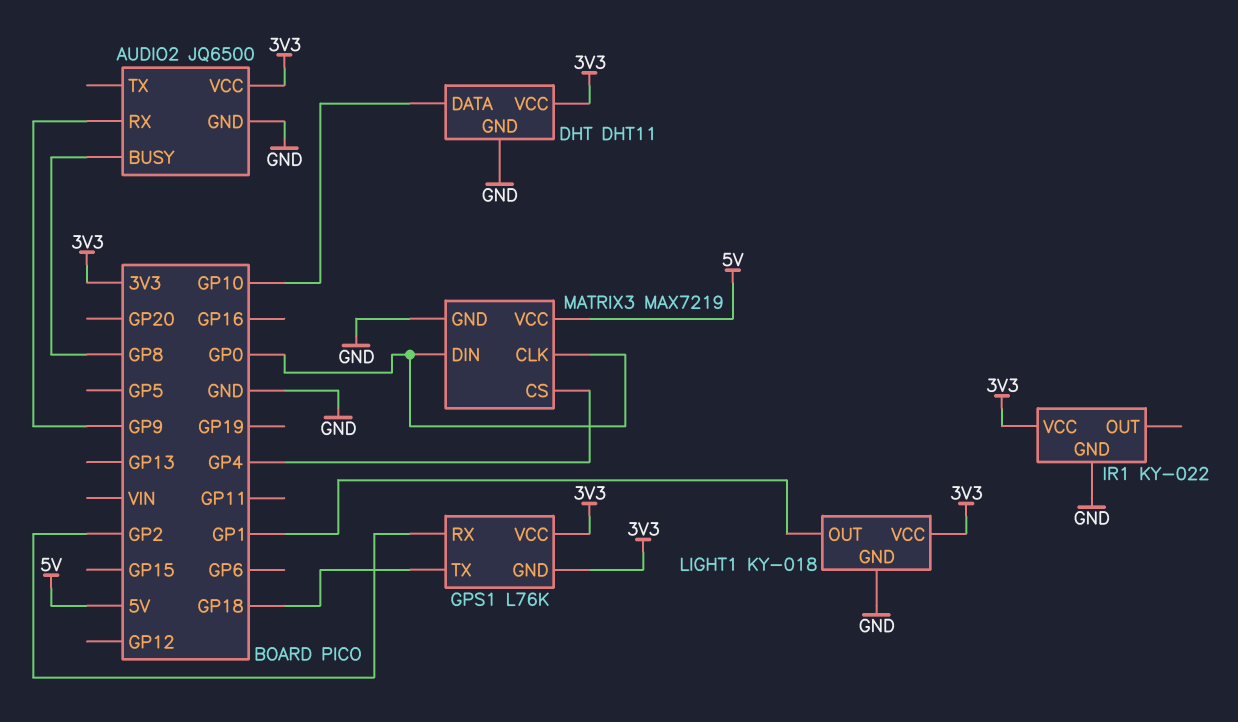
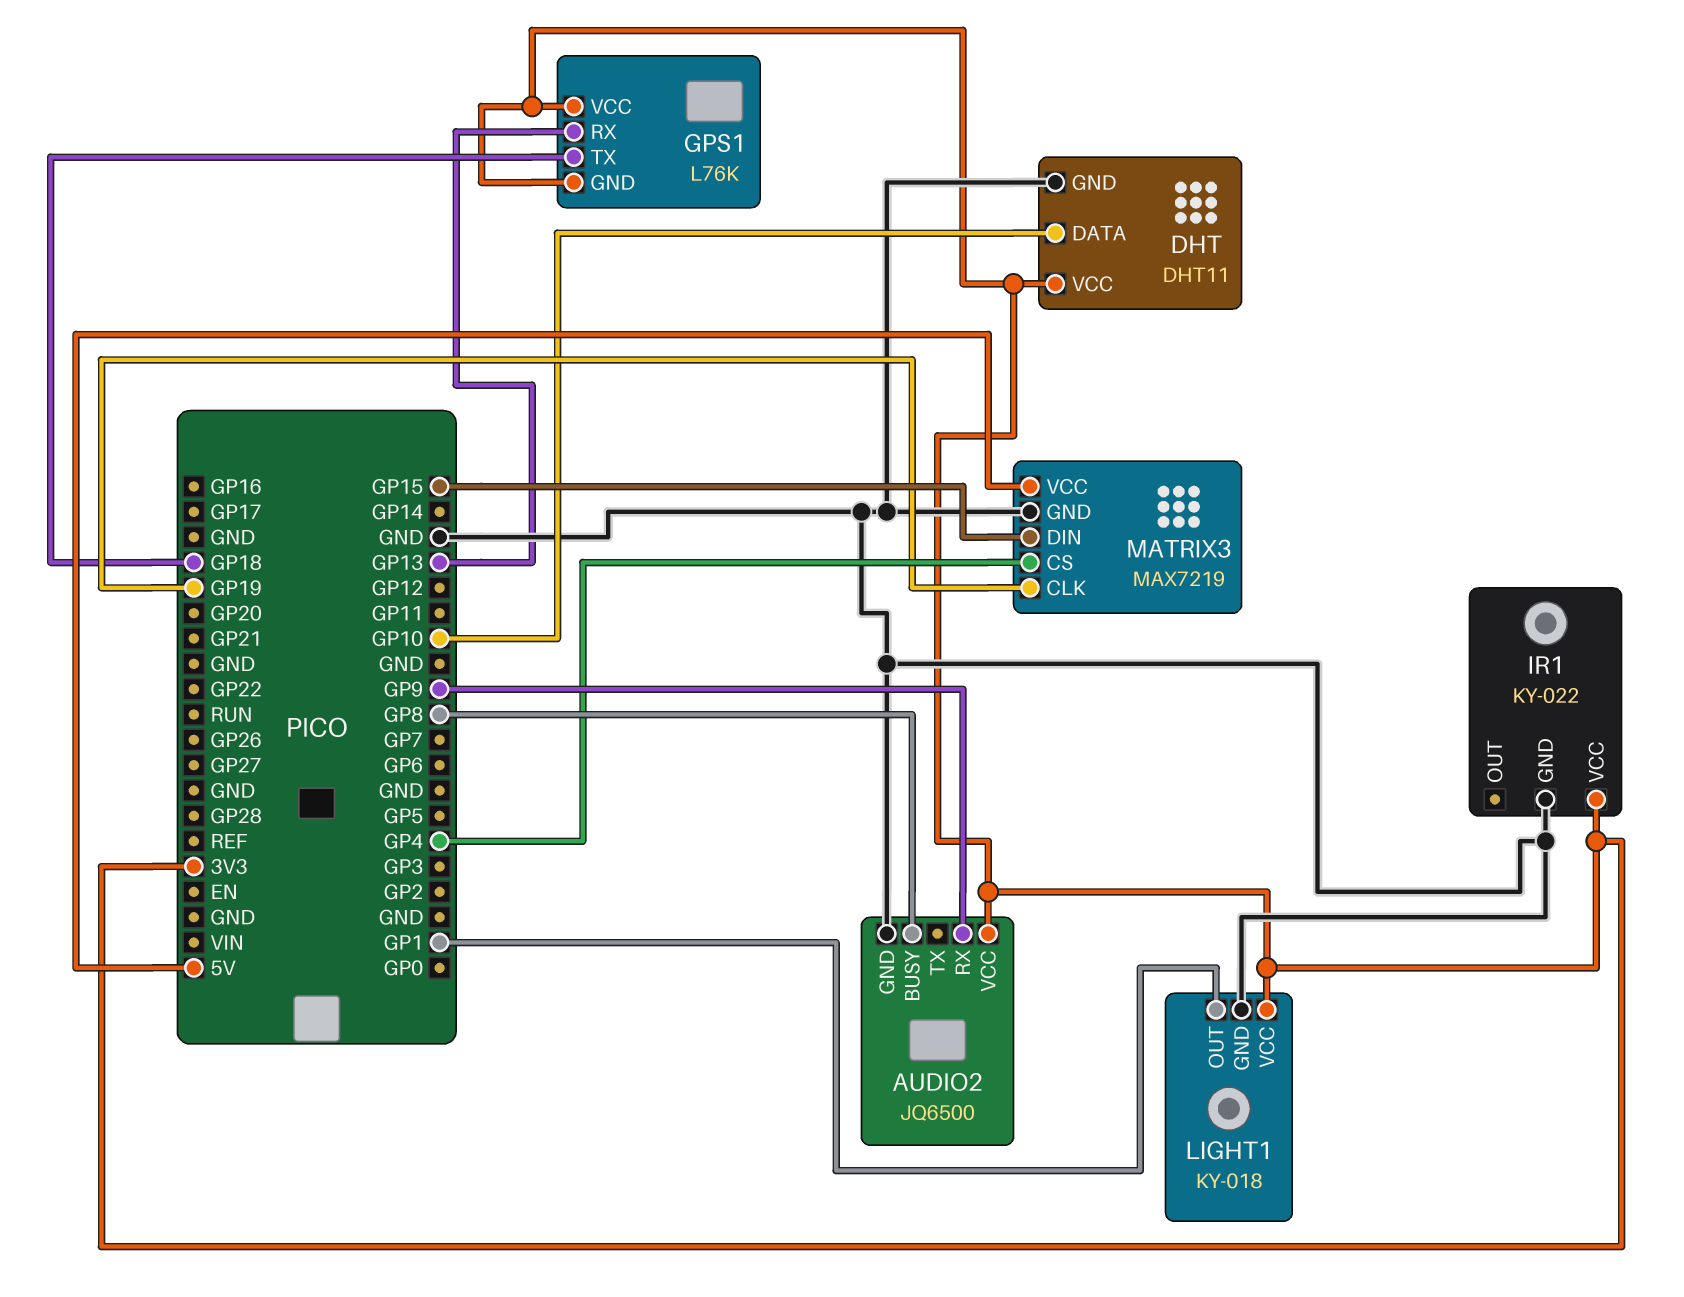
GPS1 pin RX: GP2 -> GP13
MATRIX3 pin CLK: GP0 -> GP19
MATRIX3 pin DIN: GP0 -> GP15

